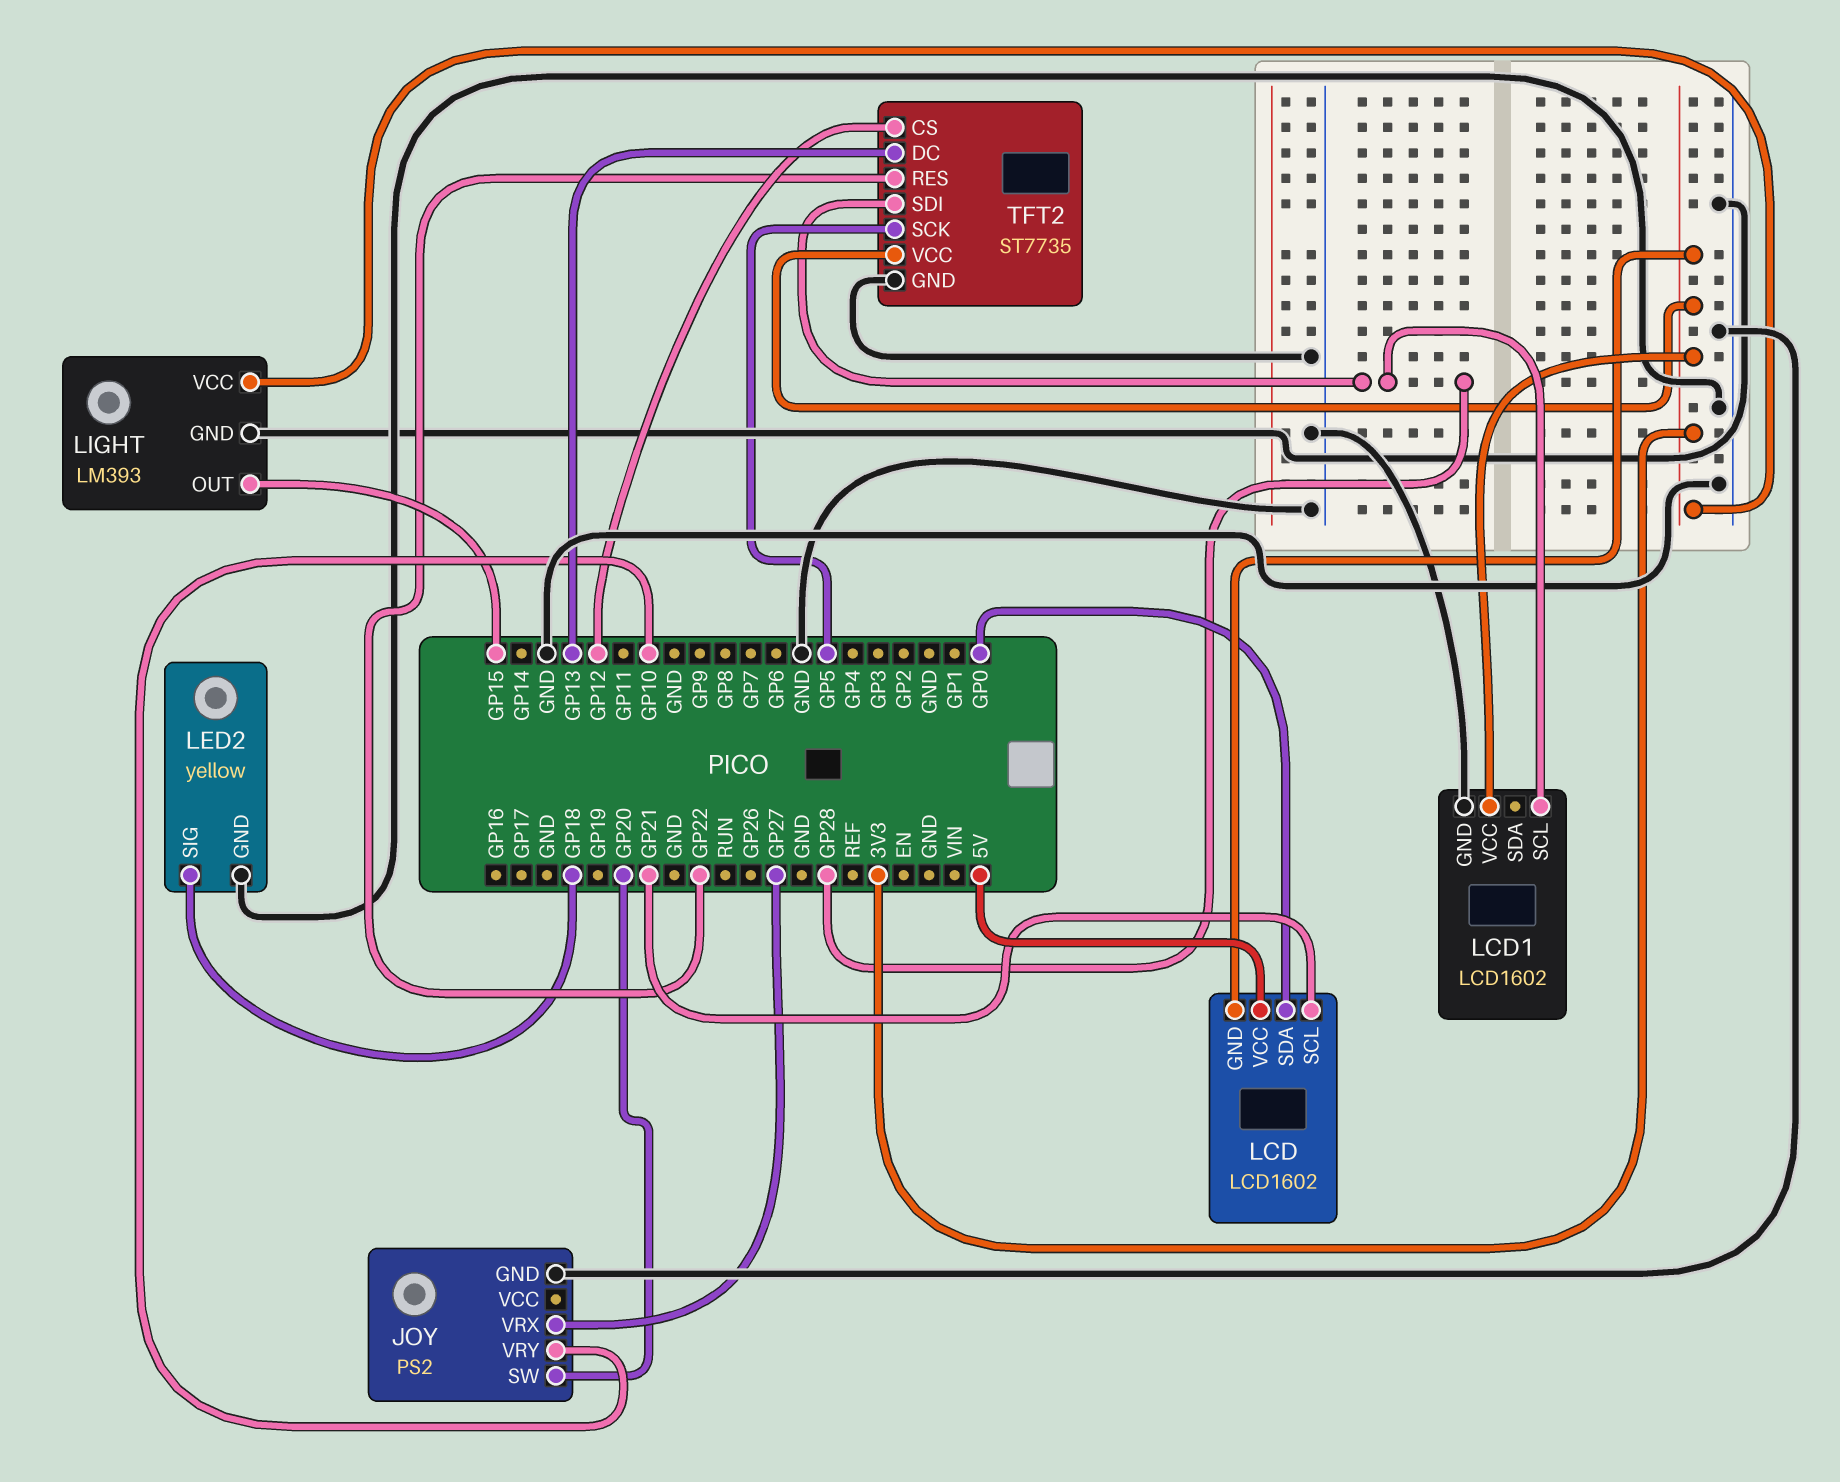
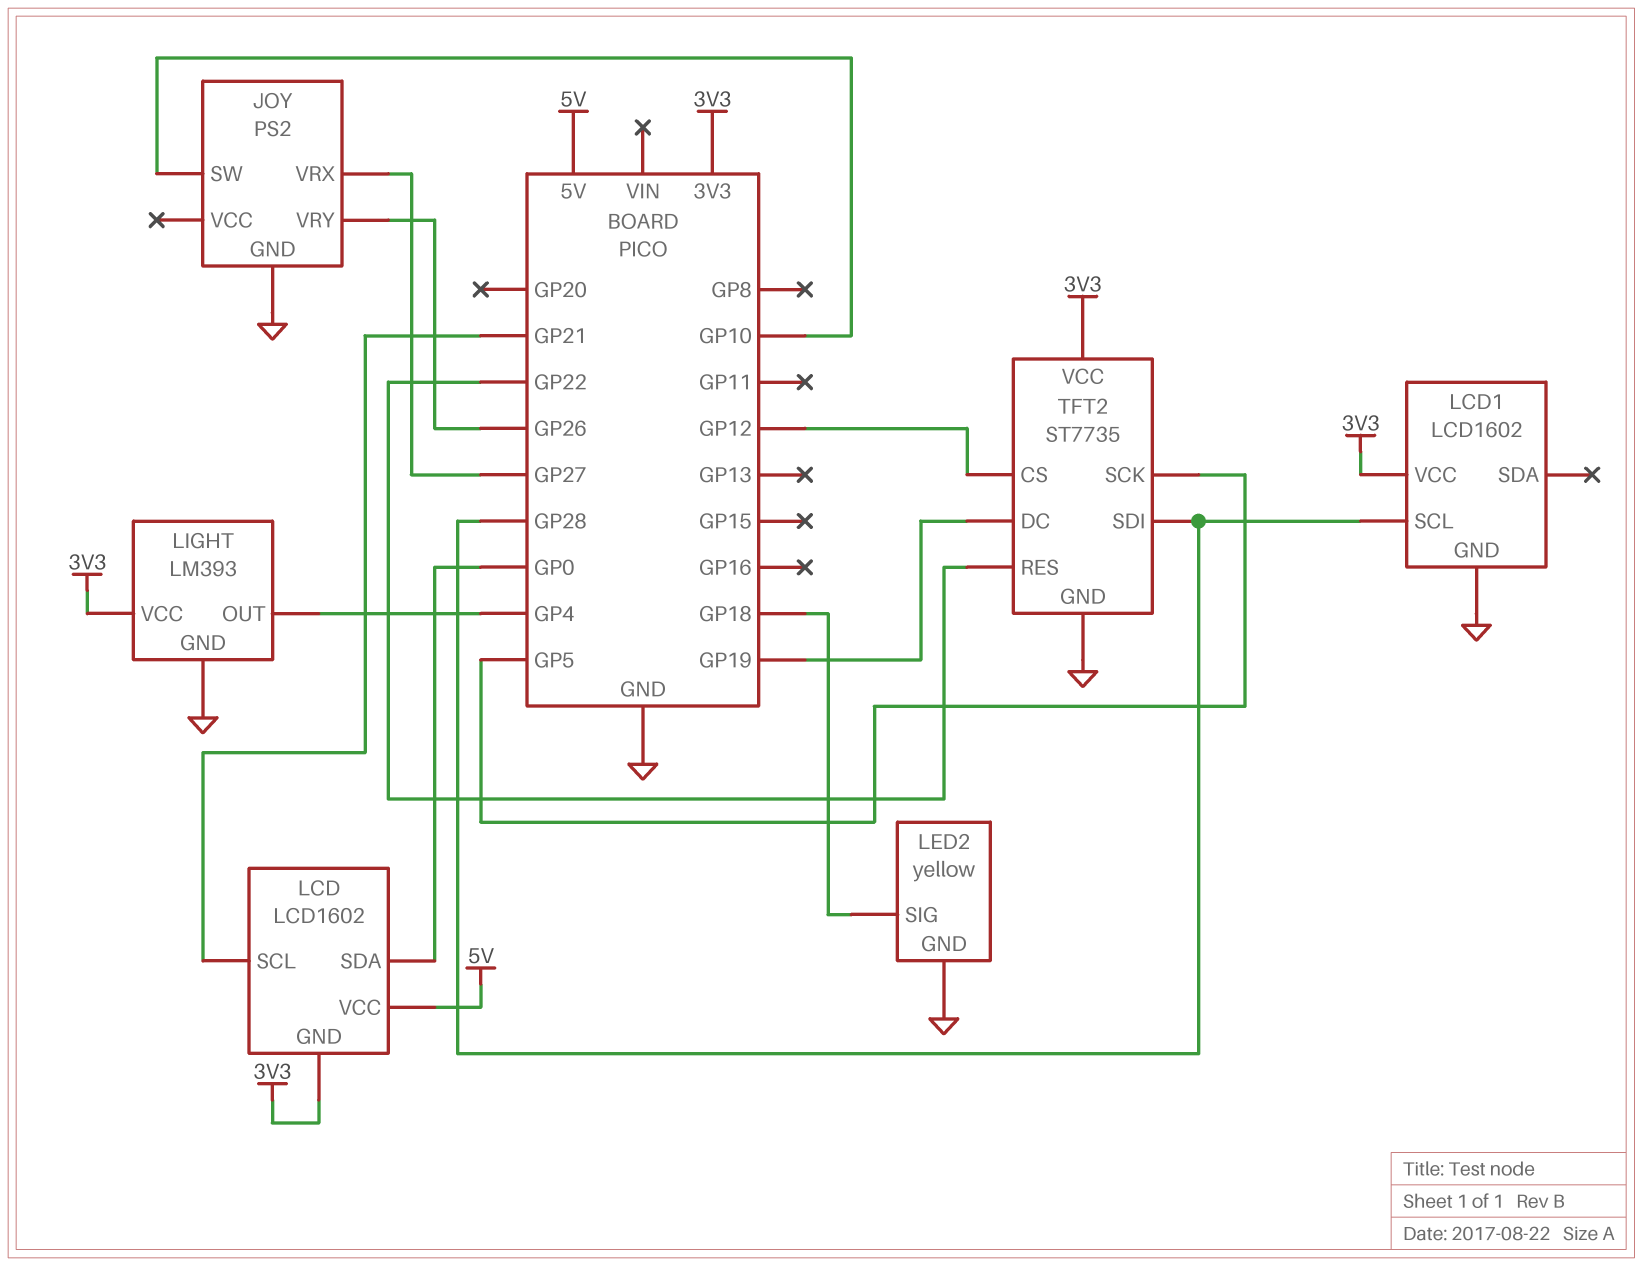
JOY pin SW: GP20 -> GP10
JOY pin VRY: GP10 -> GP26
LIGHT pin OUT: GP15 -> GP4
TFT2 pin DC: GP13 -> GP19

